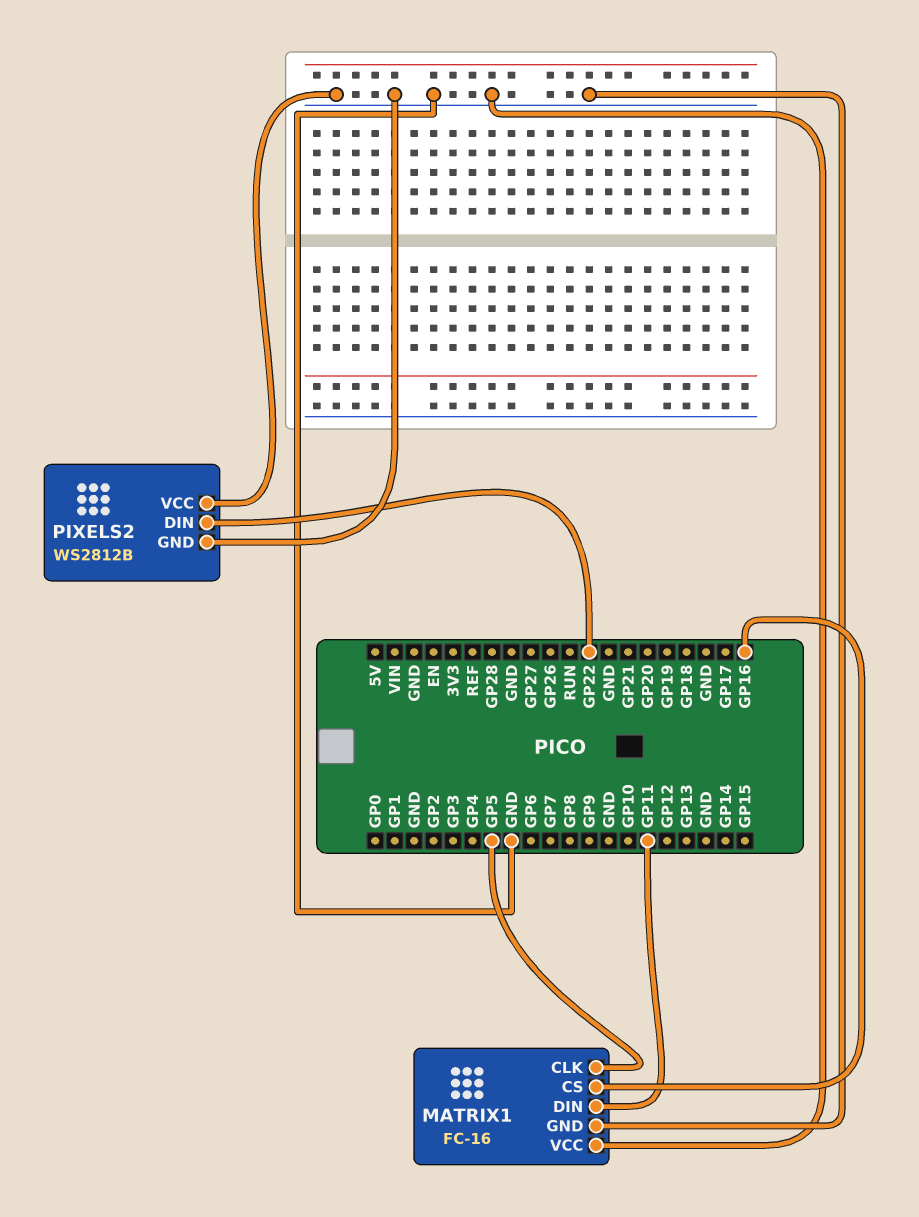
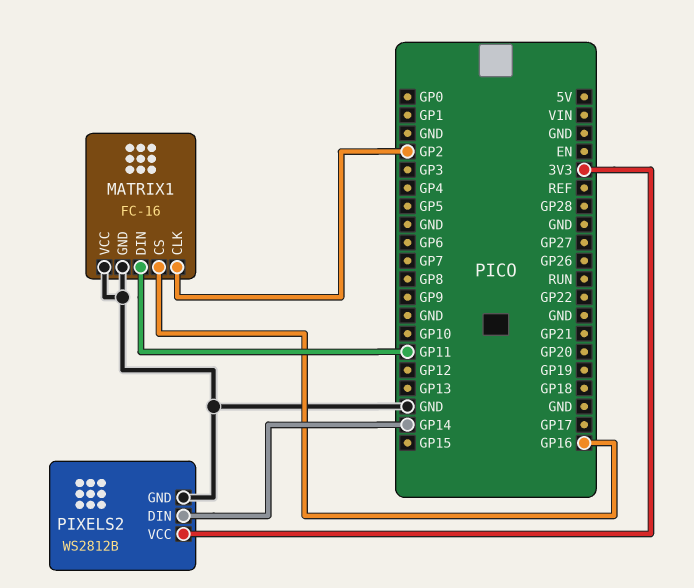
MATRIX1 pin CLK: GP5 -> GP2
PIXELS2 pin DIN: GP22 -> GP14
PIXELS2 pin VCC: GND -> 3V3

